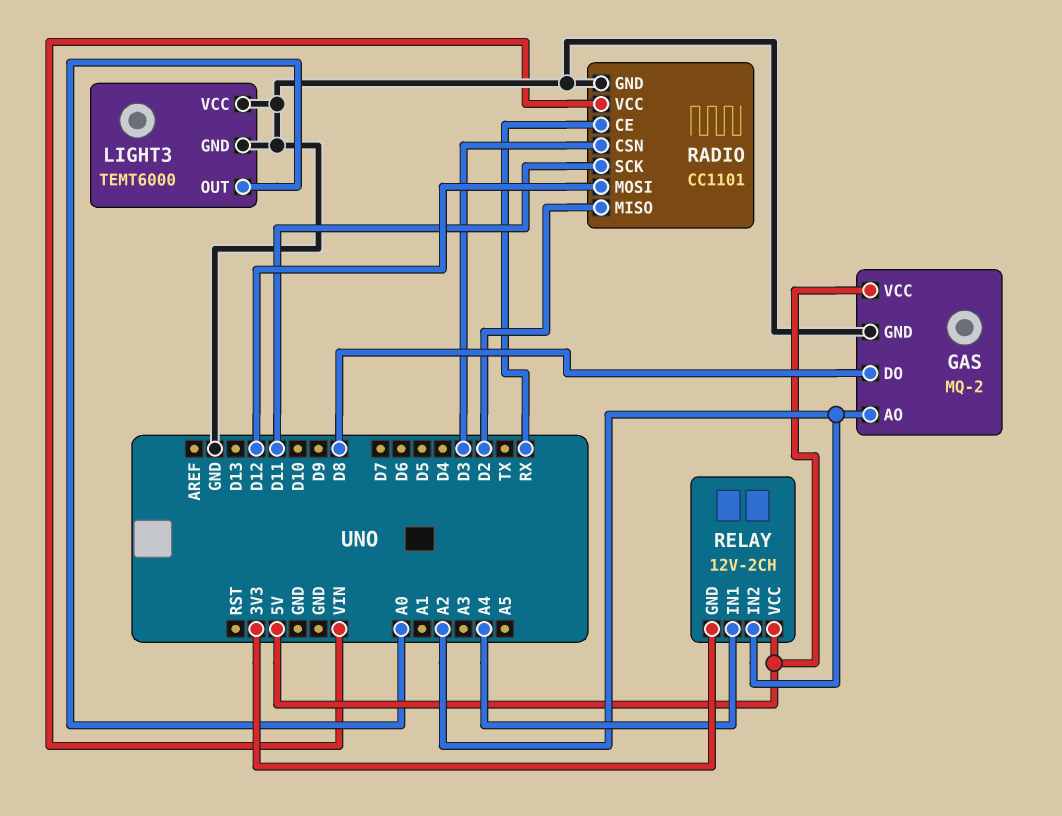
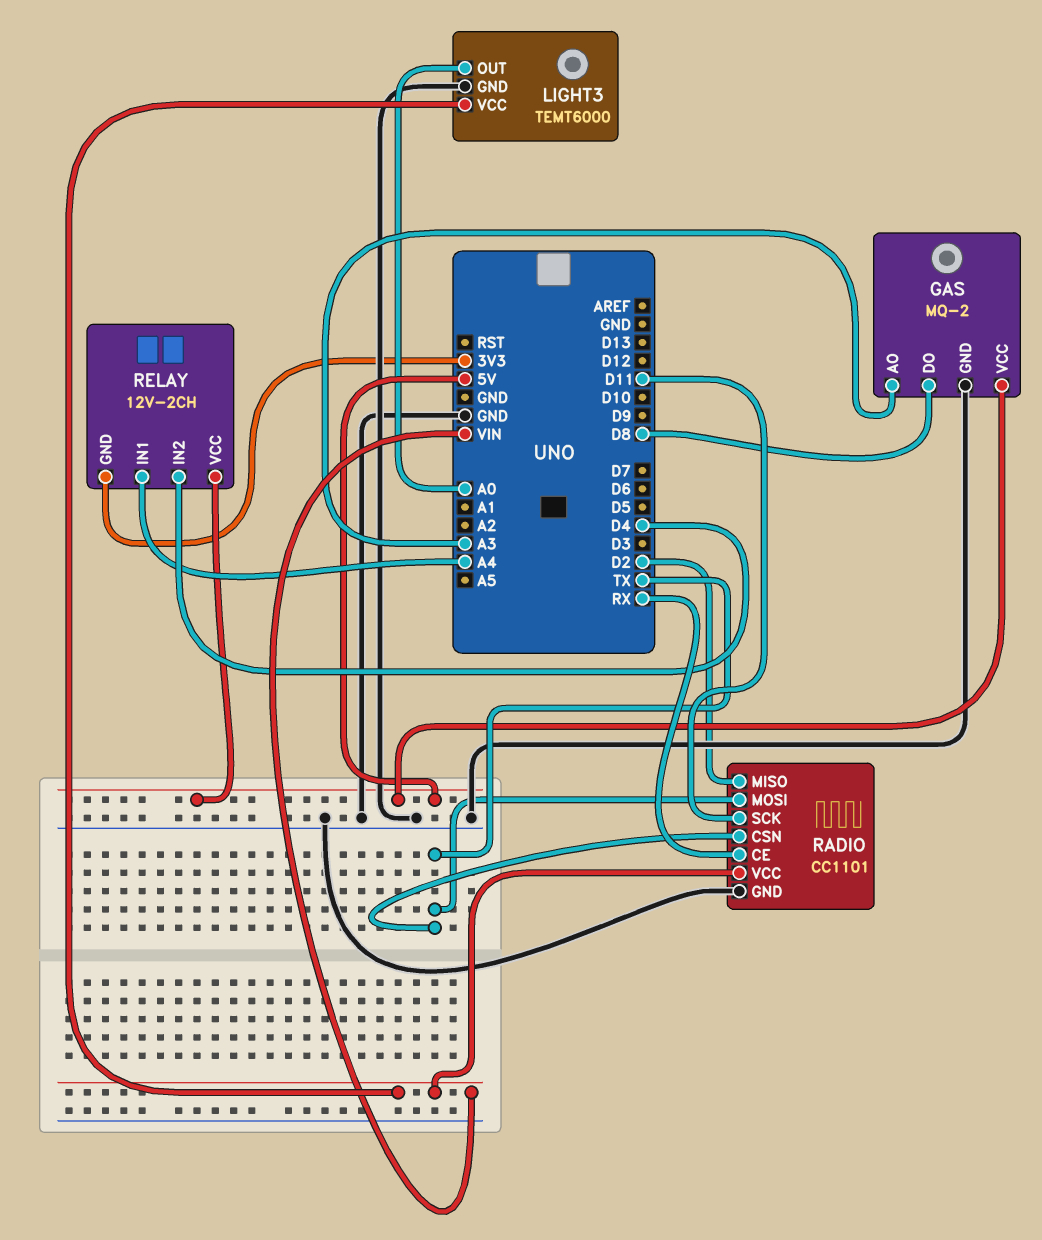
GAS pin AO: A2 -> A3
LIGHT3 pin VCC: GND -> VIN
RADIO pin CSN: D3 -> TX
RADIO pin MOSI: D12 -> TX
RELAY pin IN2: A2 -> D4

